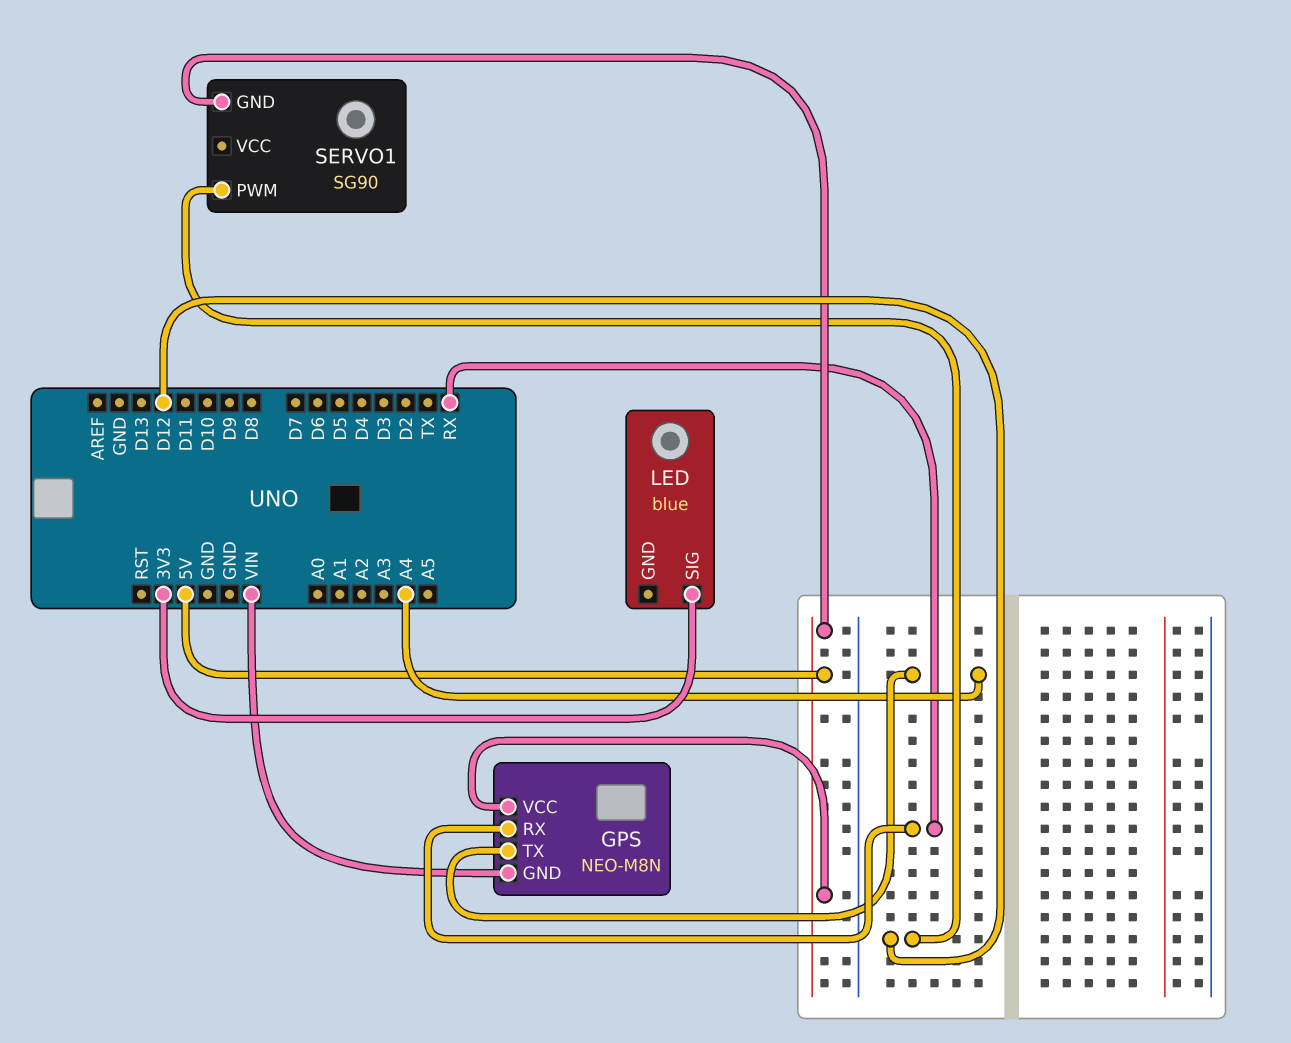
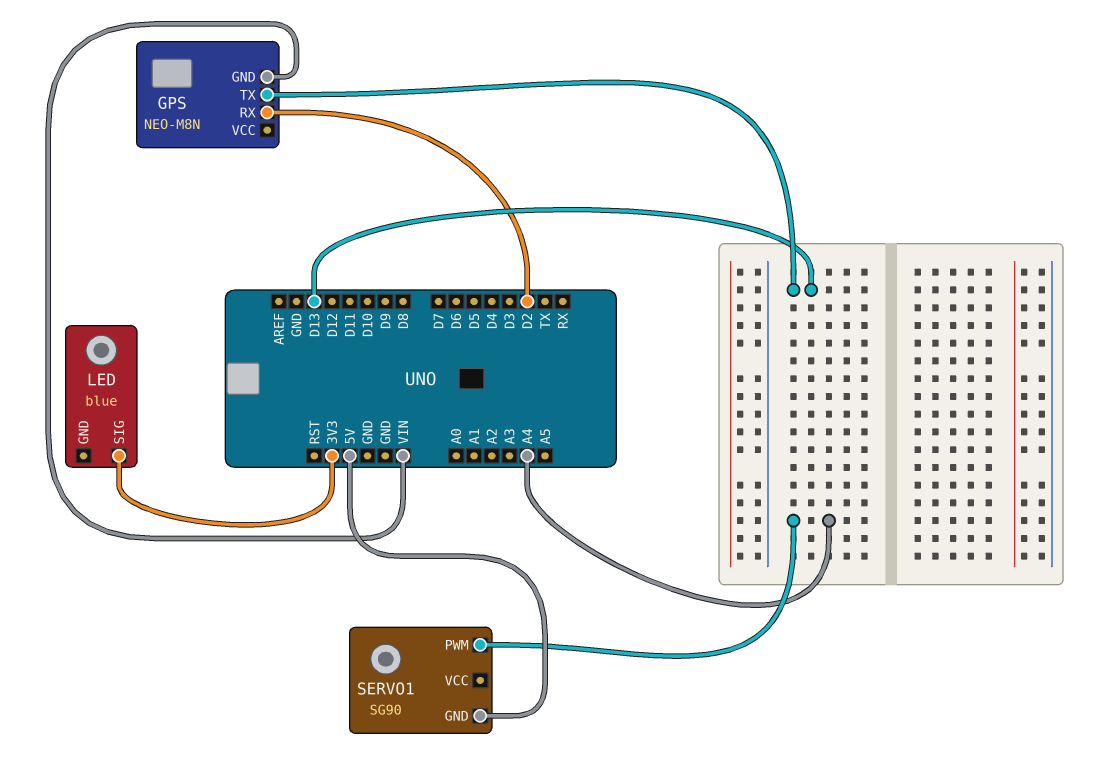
GPS pin RX: RX -> D2
GPS pin TX: A4 -> D13
GPS pin VCC: 5V -> none
SERVO1 pin PWM: D12 -> A4

